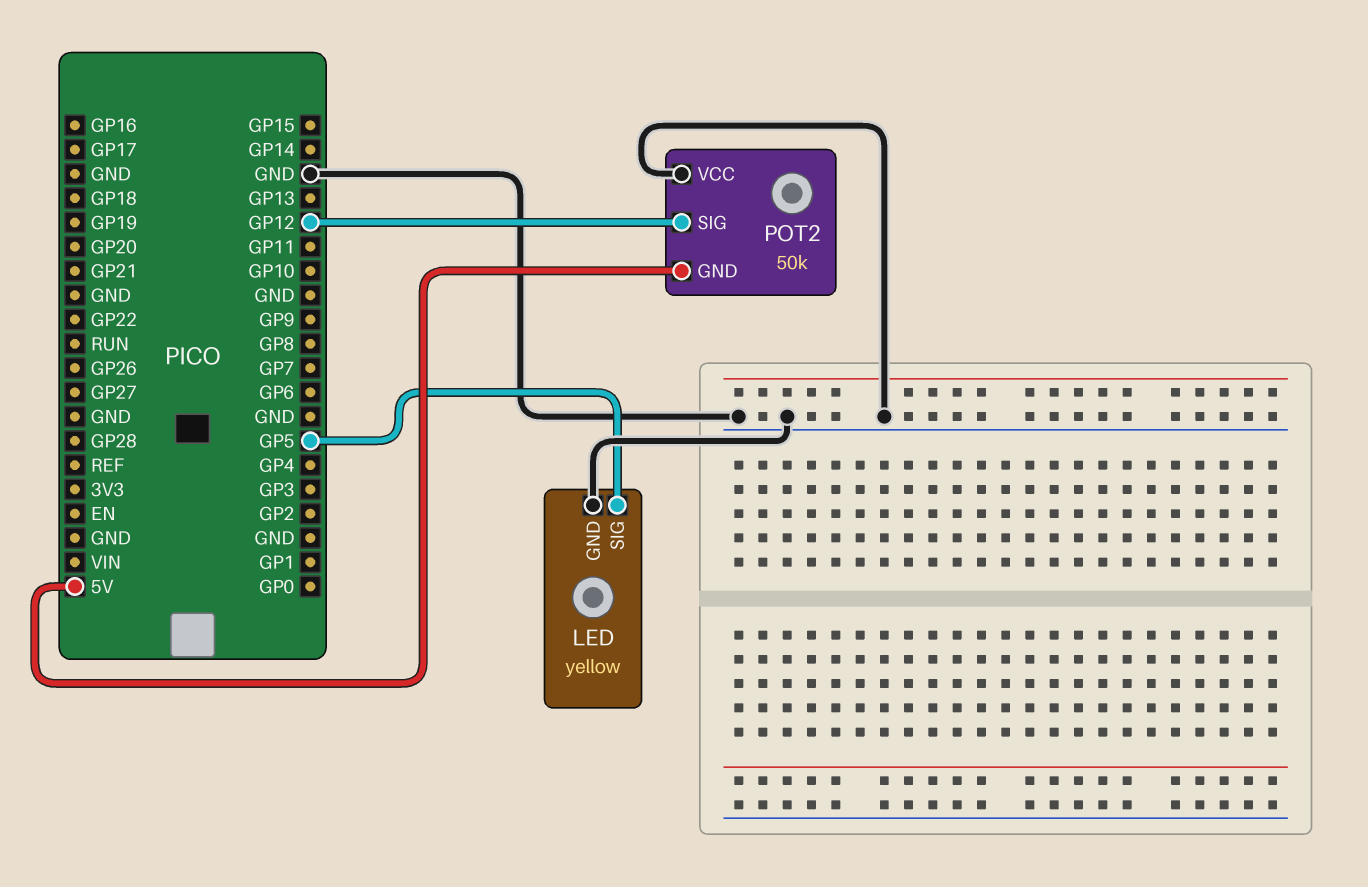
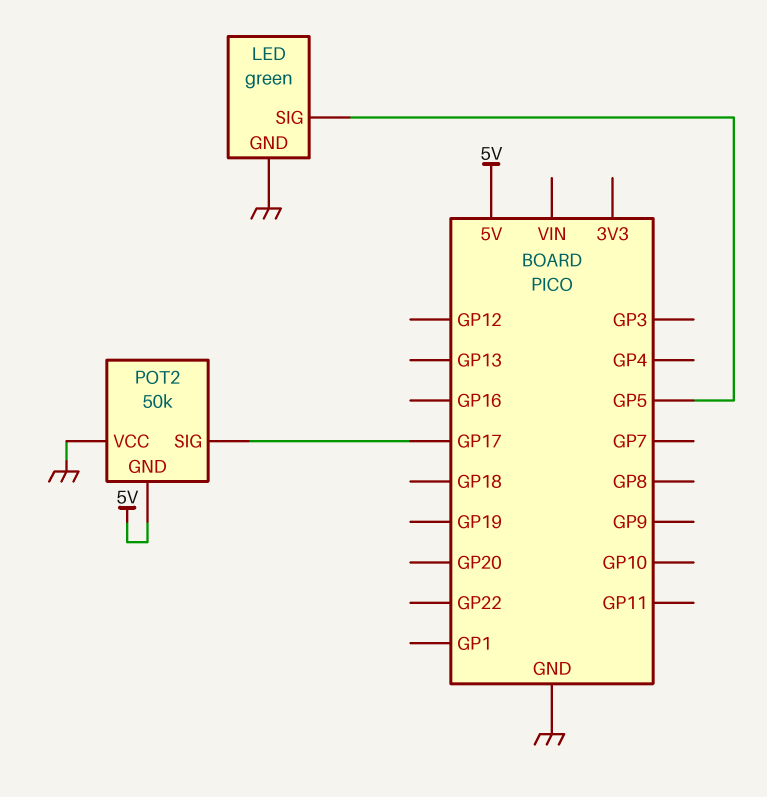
LED: yellow -> green
POT2 pin SIG: GP12 -> GP17

